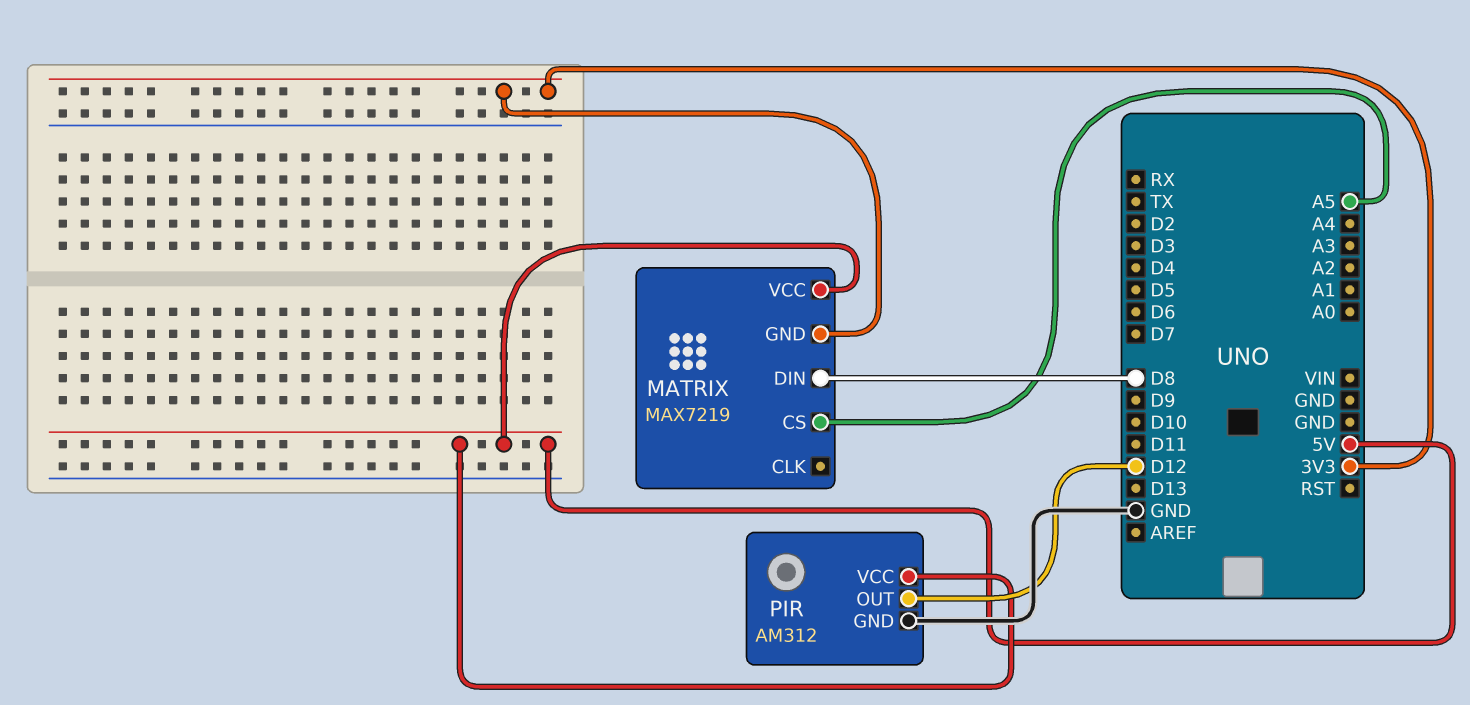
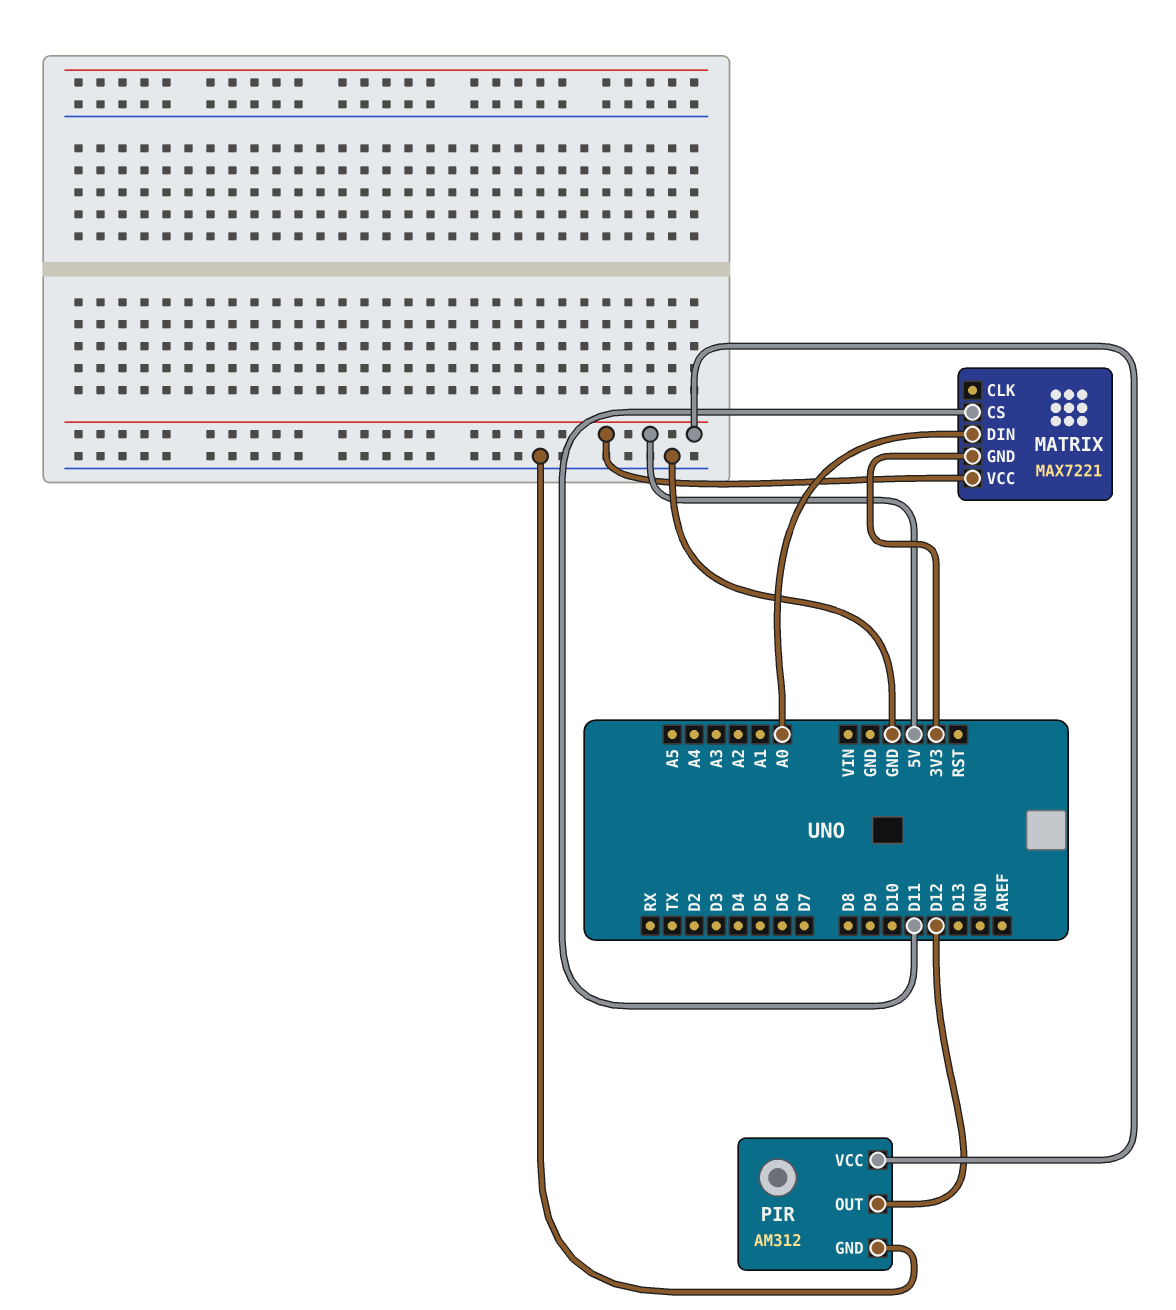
MATRIX: MAX7219 -> MAX7221
MATRIX pin CS: A5 -> D11
MATRIX pin DIN: D8 -> A0

